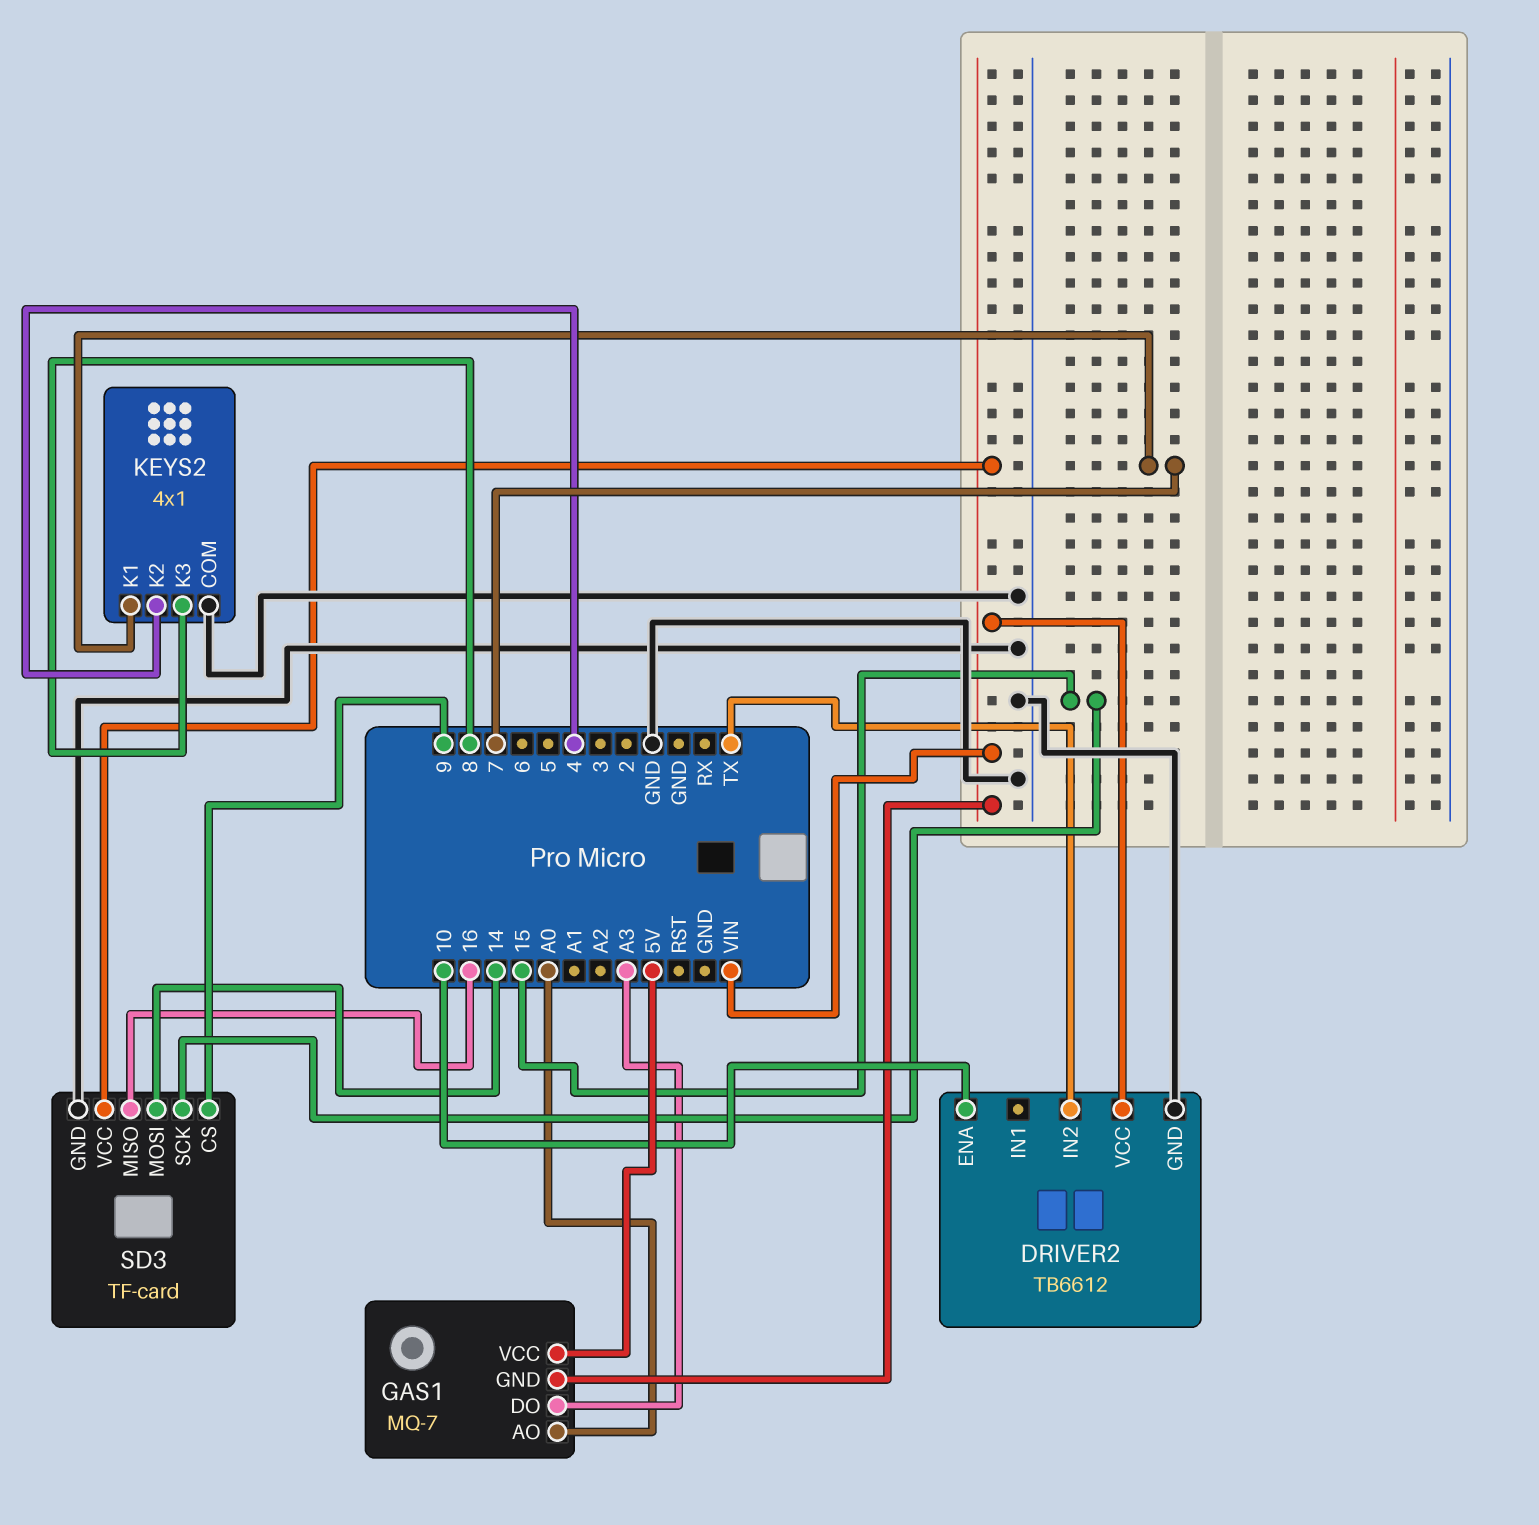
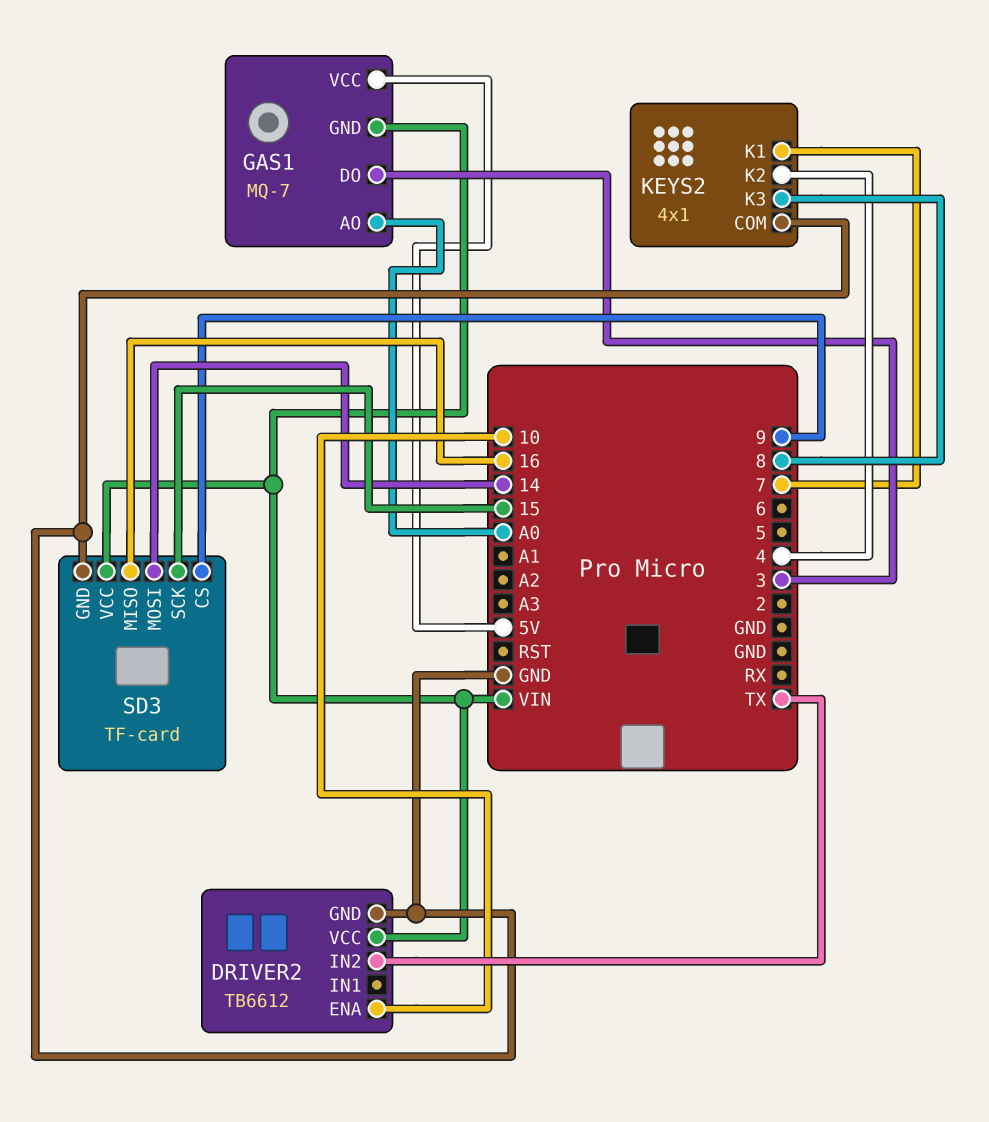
GAS1 pin DO: A3 -> 3

